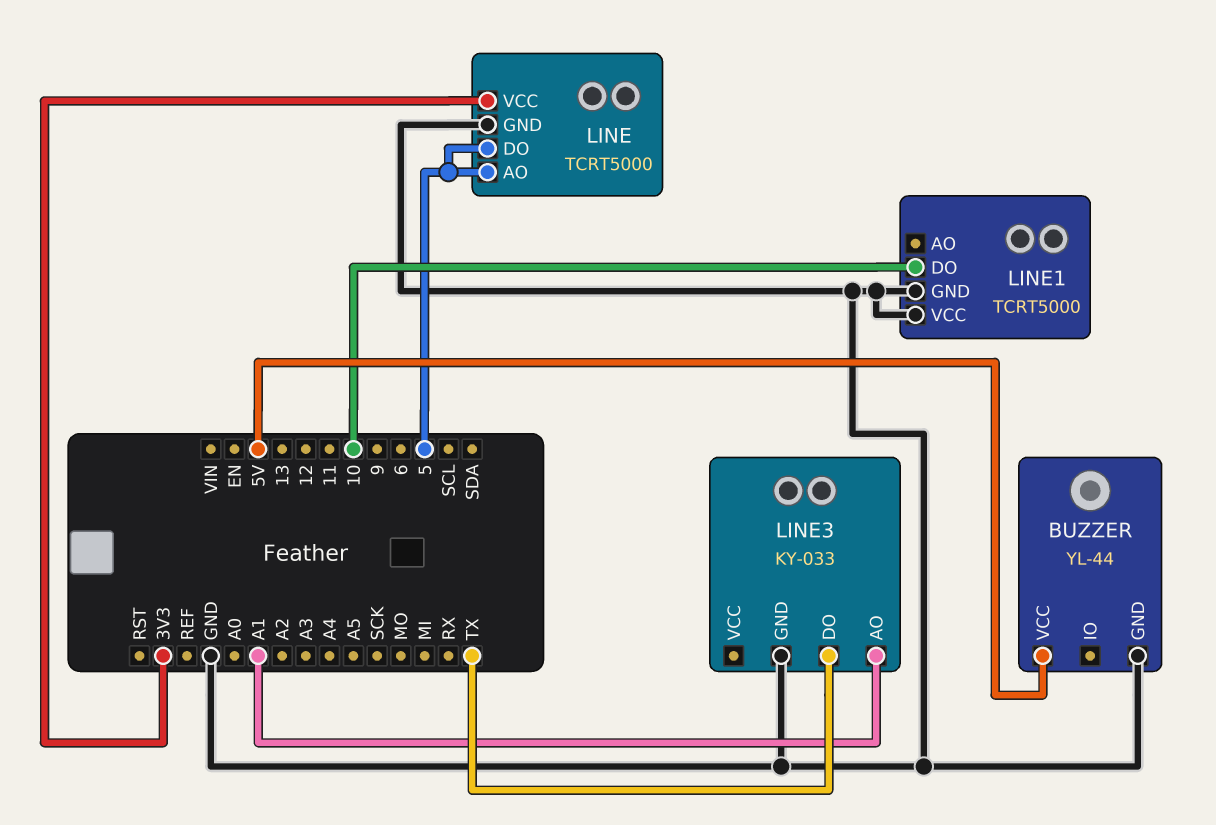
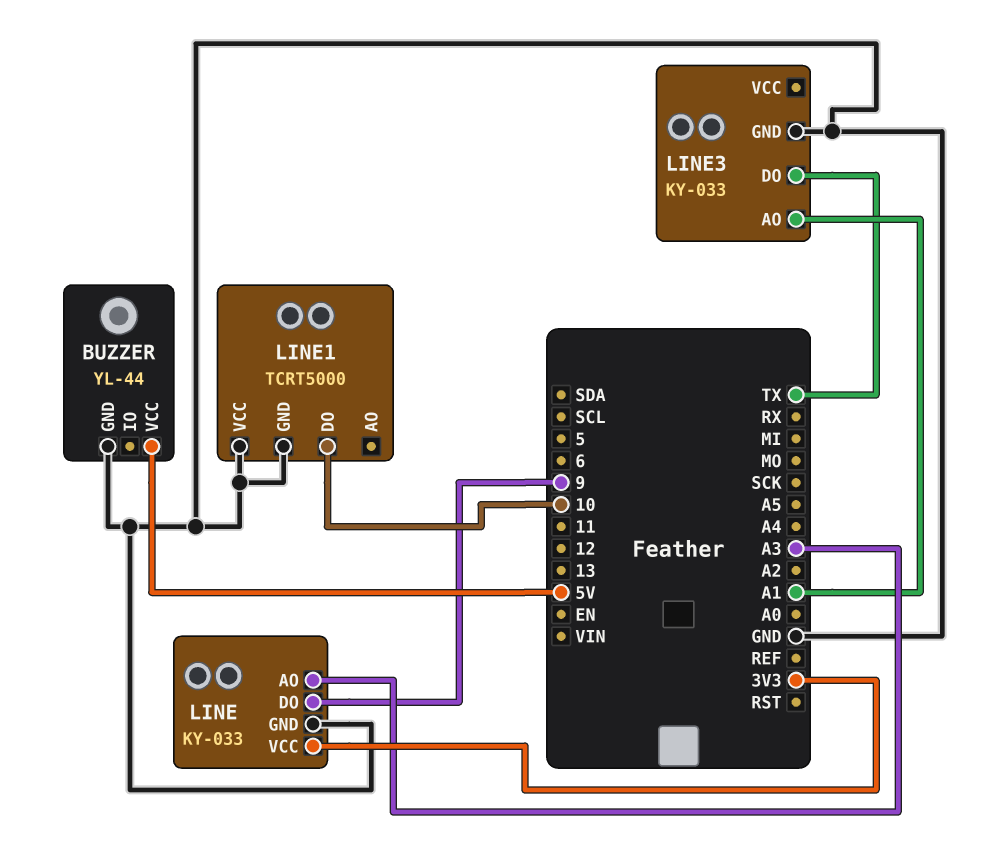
LINE: TCRT5000 -> KY-033
LINE pin AO: 5 -> A3
LINE pin DO: 5 -> 9

